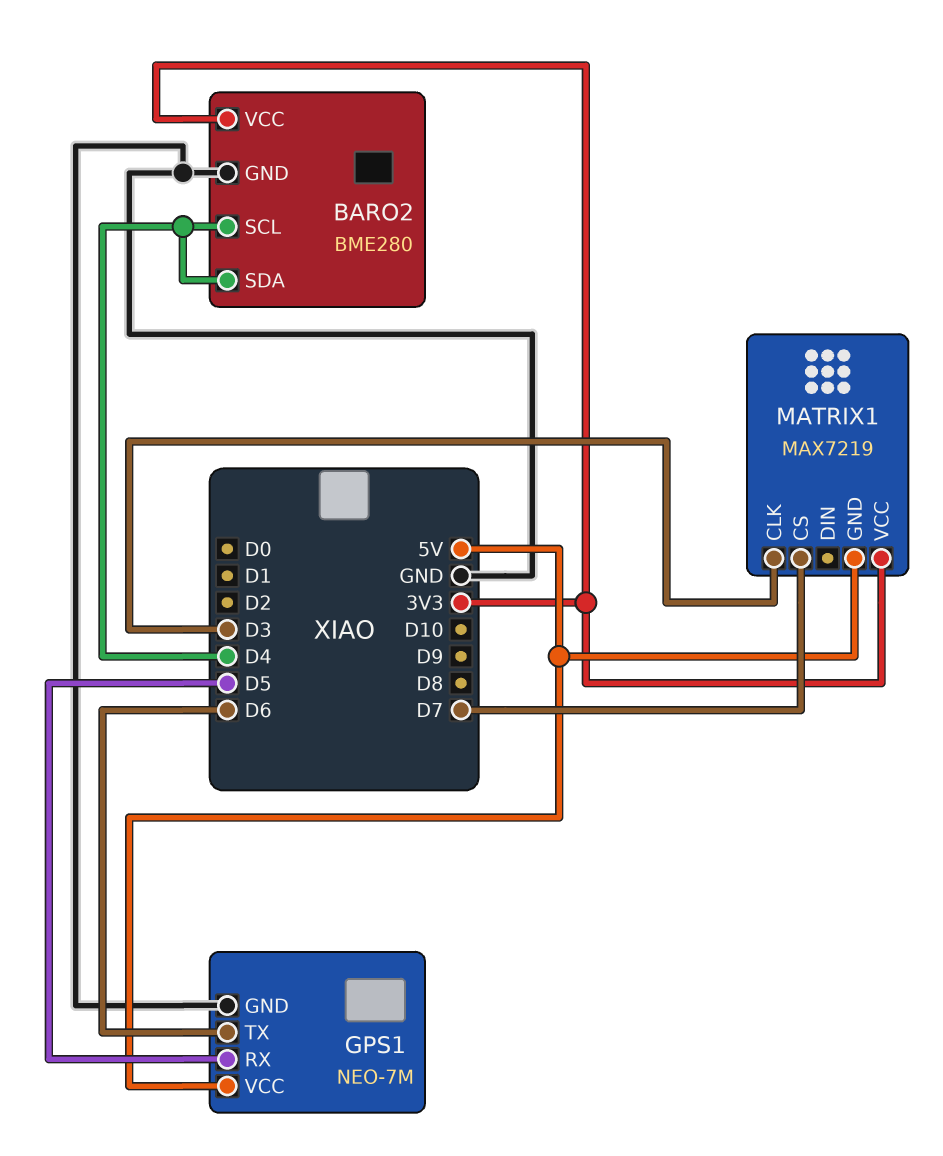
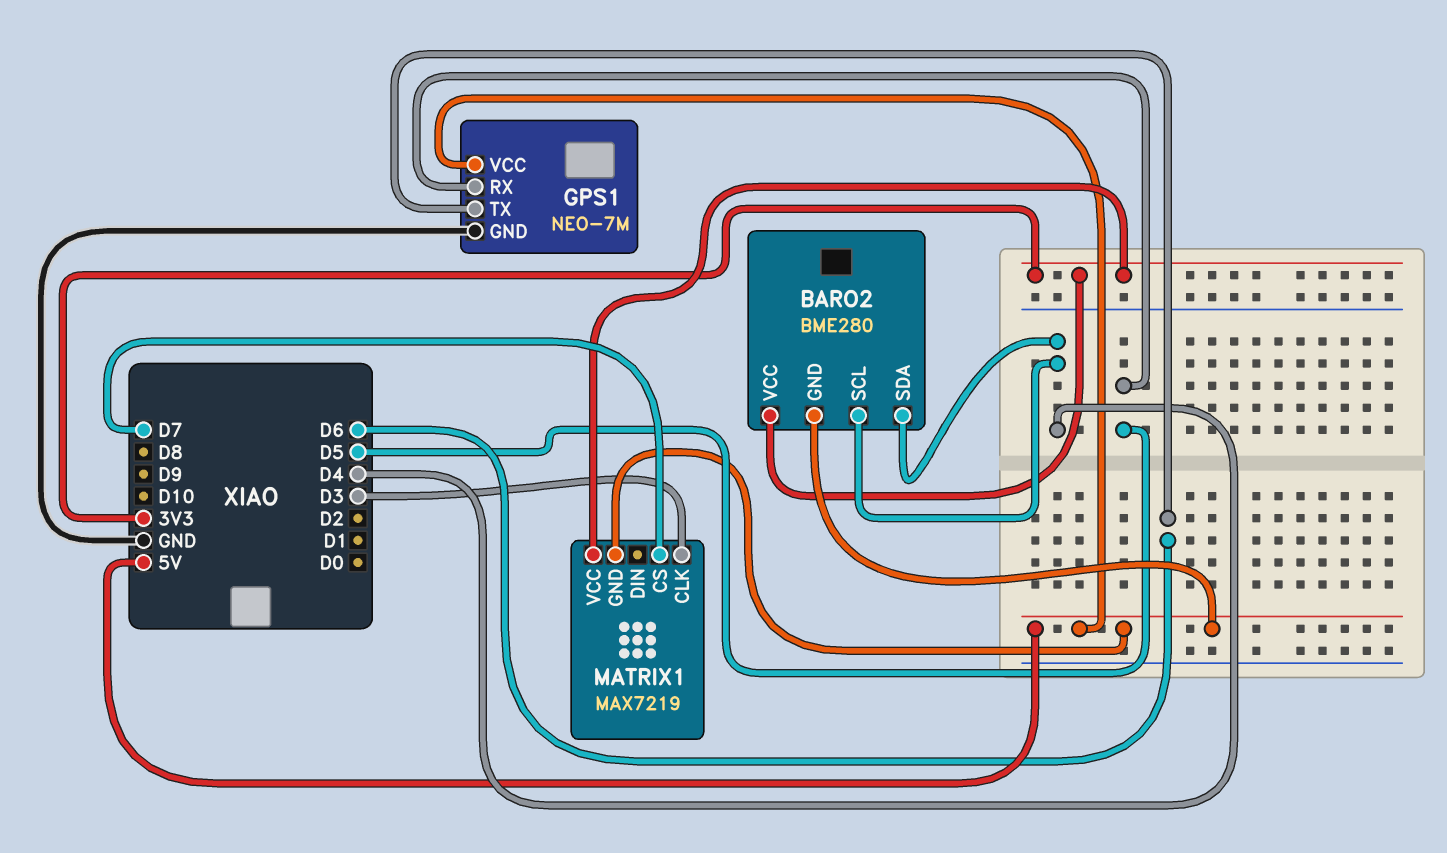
BARO2 pin GND: GND -> 5V

